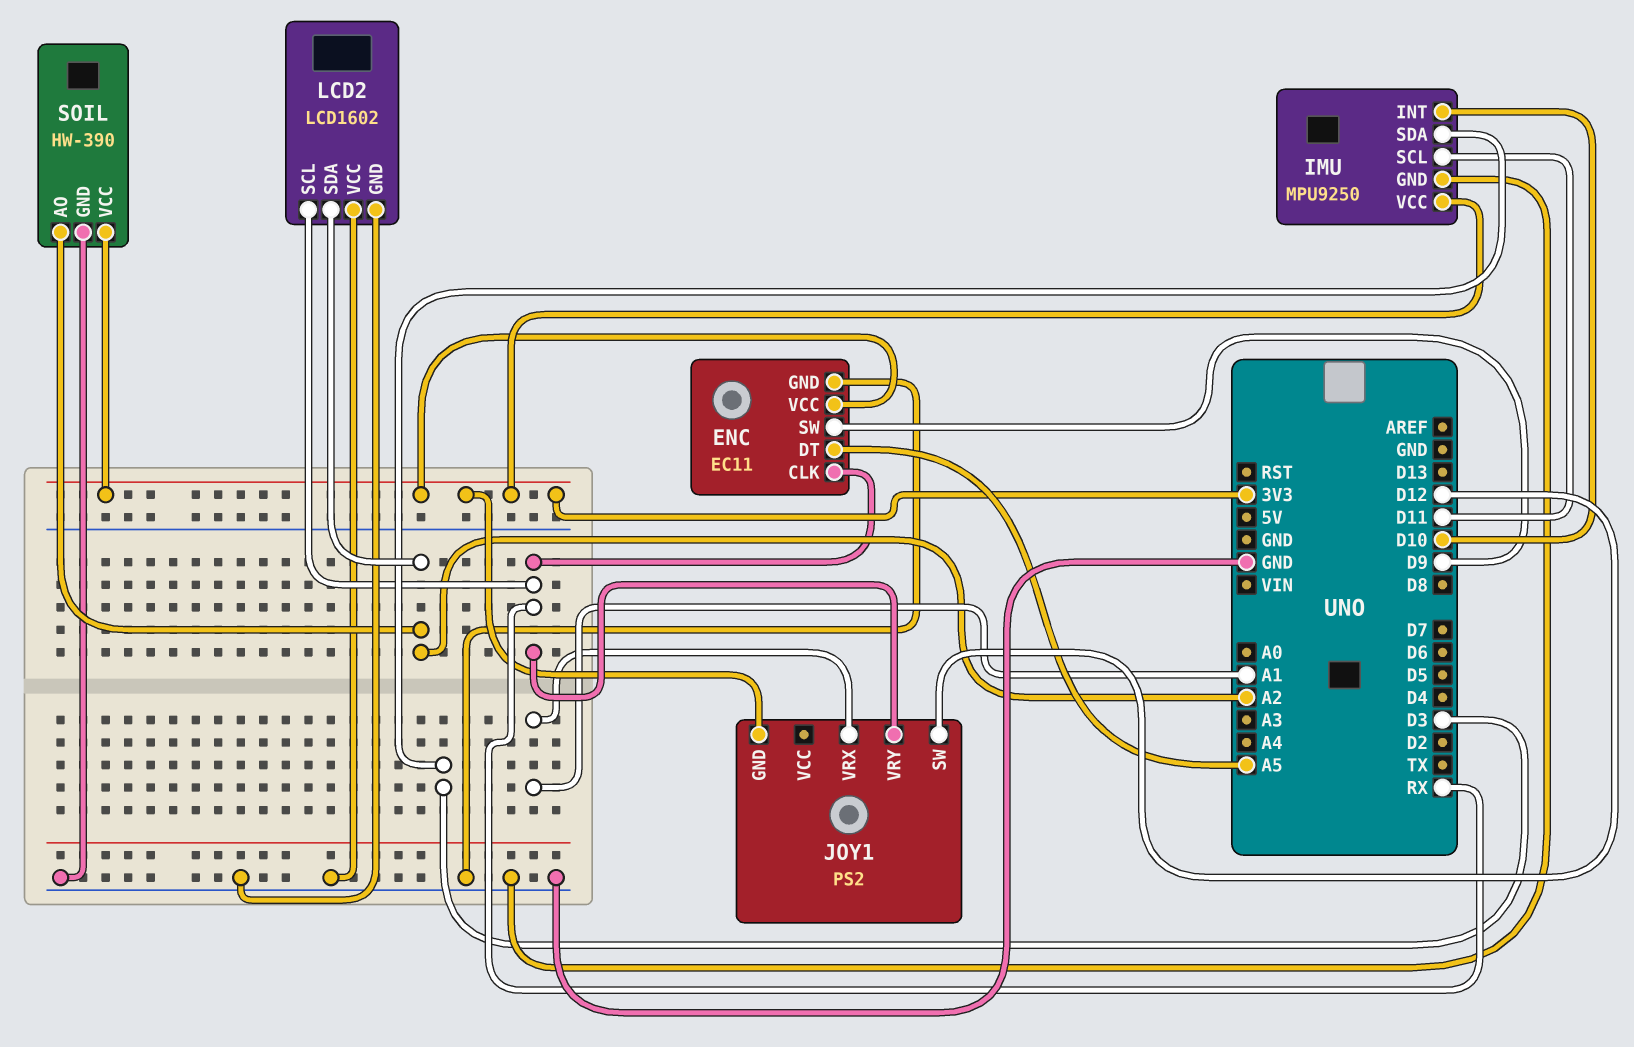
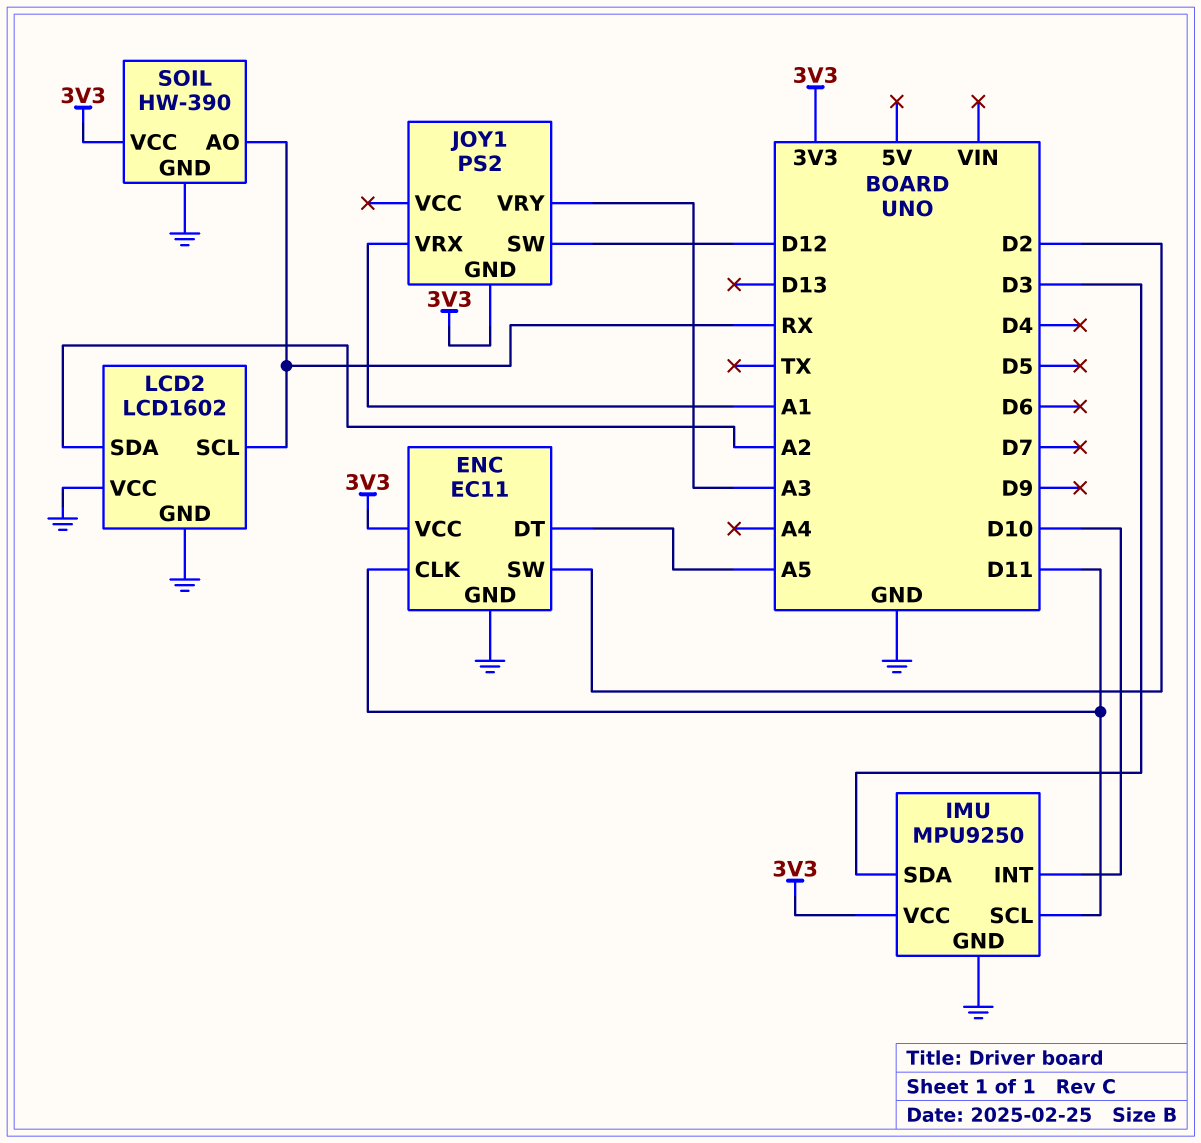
ENC pin CLK: RX -> D11
ENC pin SW: D9 -> D2
JOY1 pin VRY: RX -> A3
SOIL pin AO: A2 -> RX

